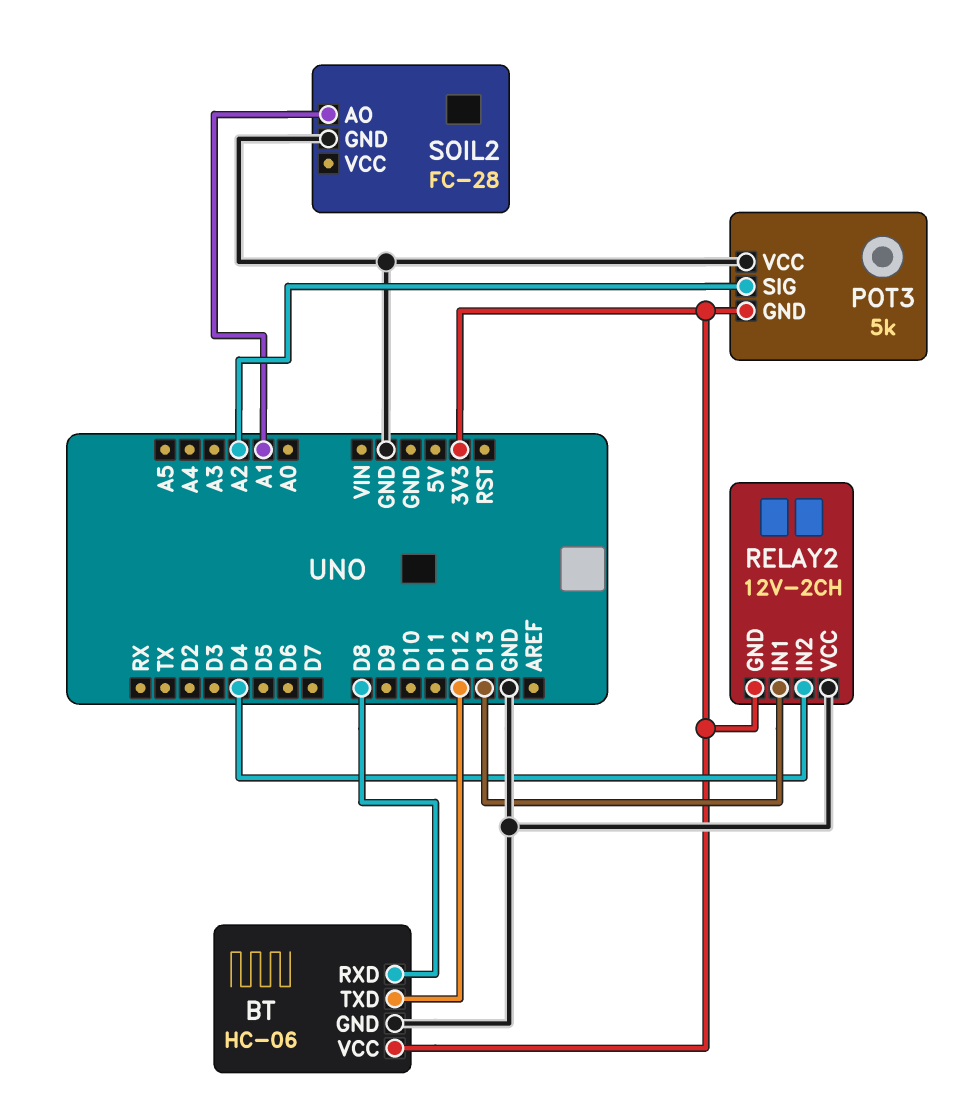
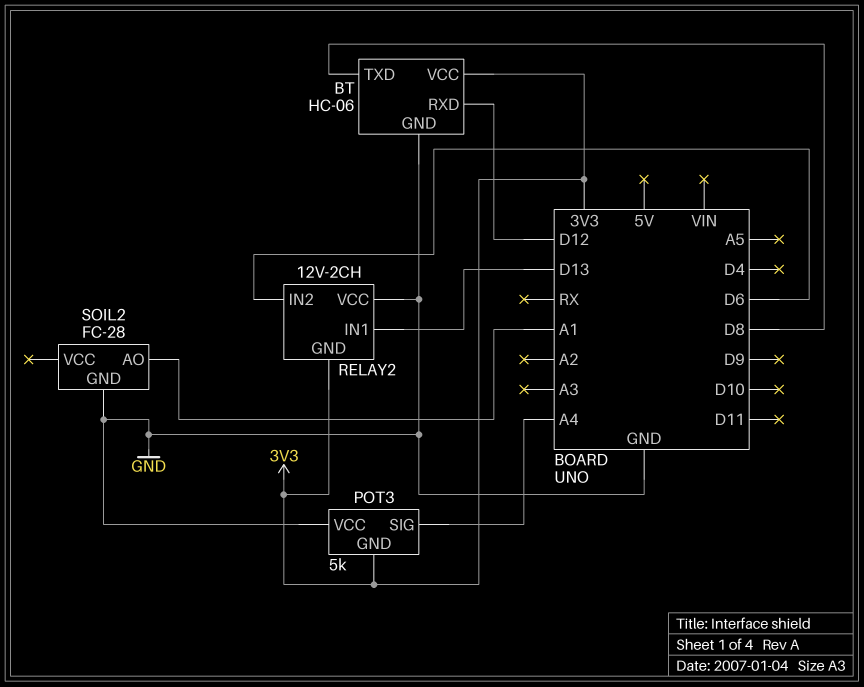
BT pin RXD: D8 -> D12
BT pin TXD: D12 -> D8
POT3 pin SIG: A2 -> A4
RELAY2 pin IN2: D4 -> D6

